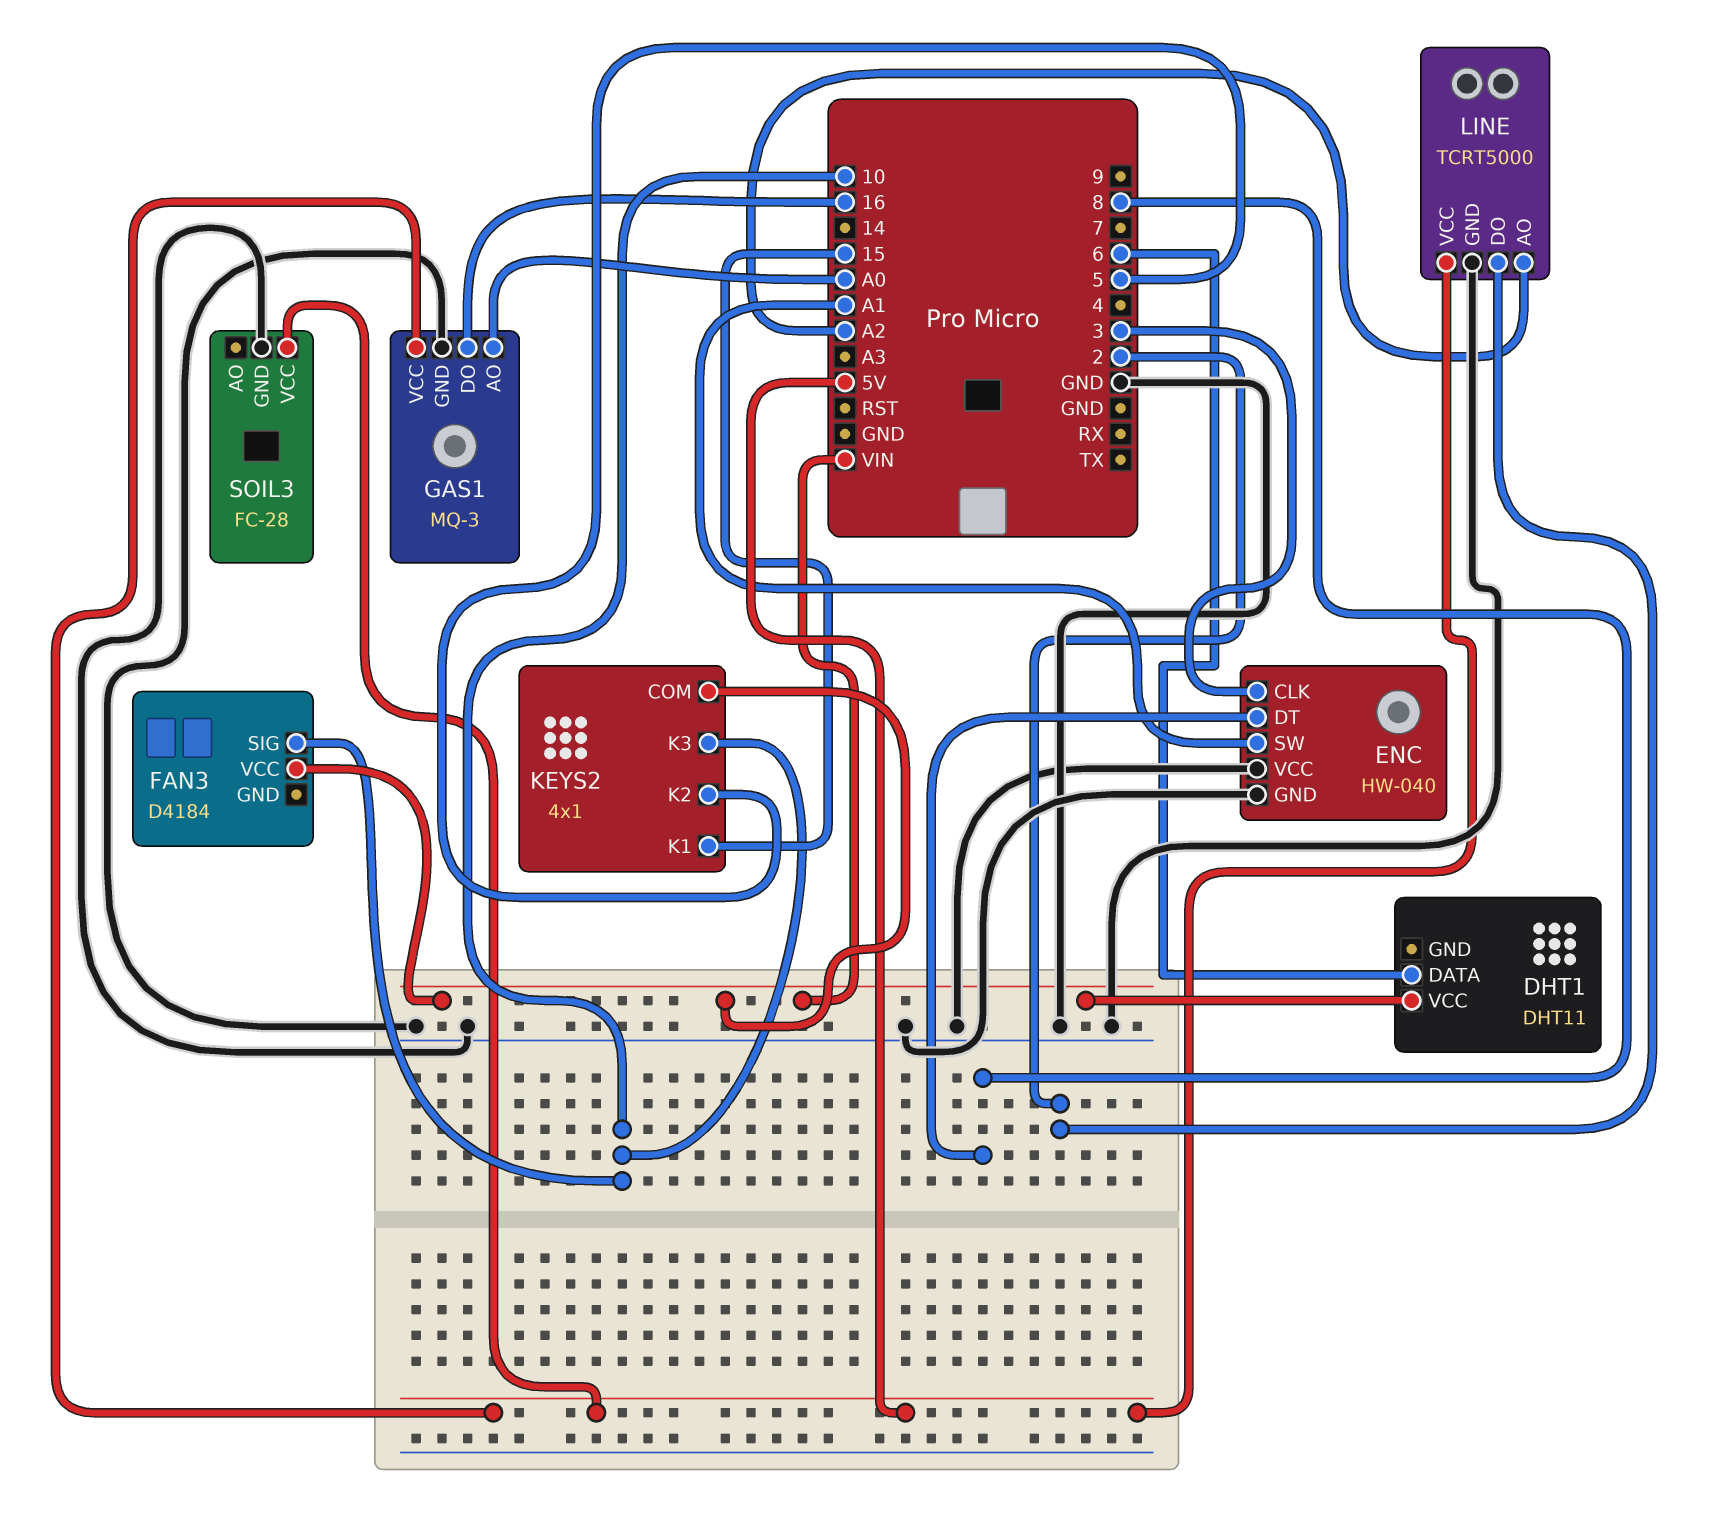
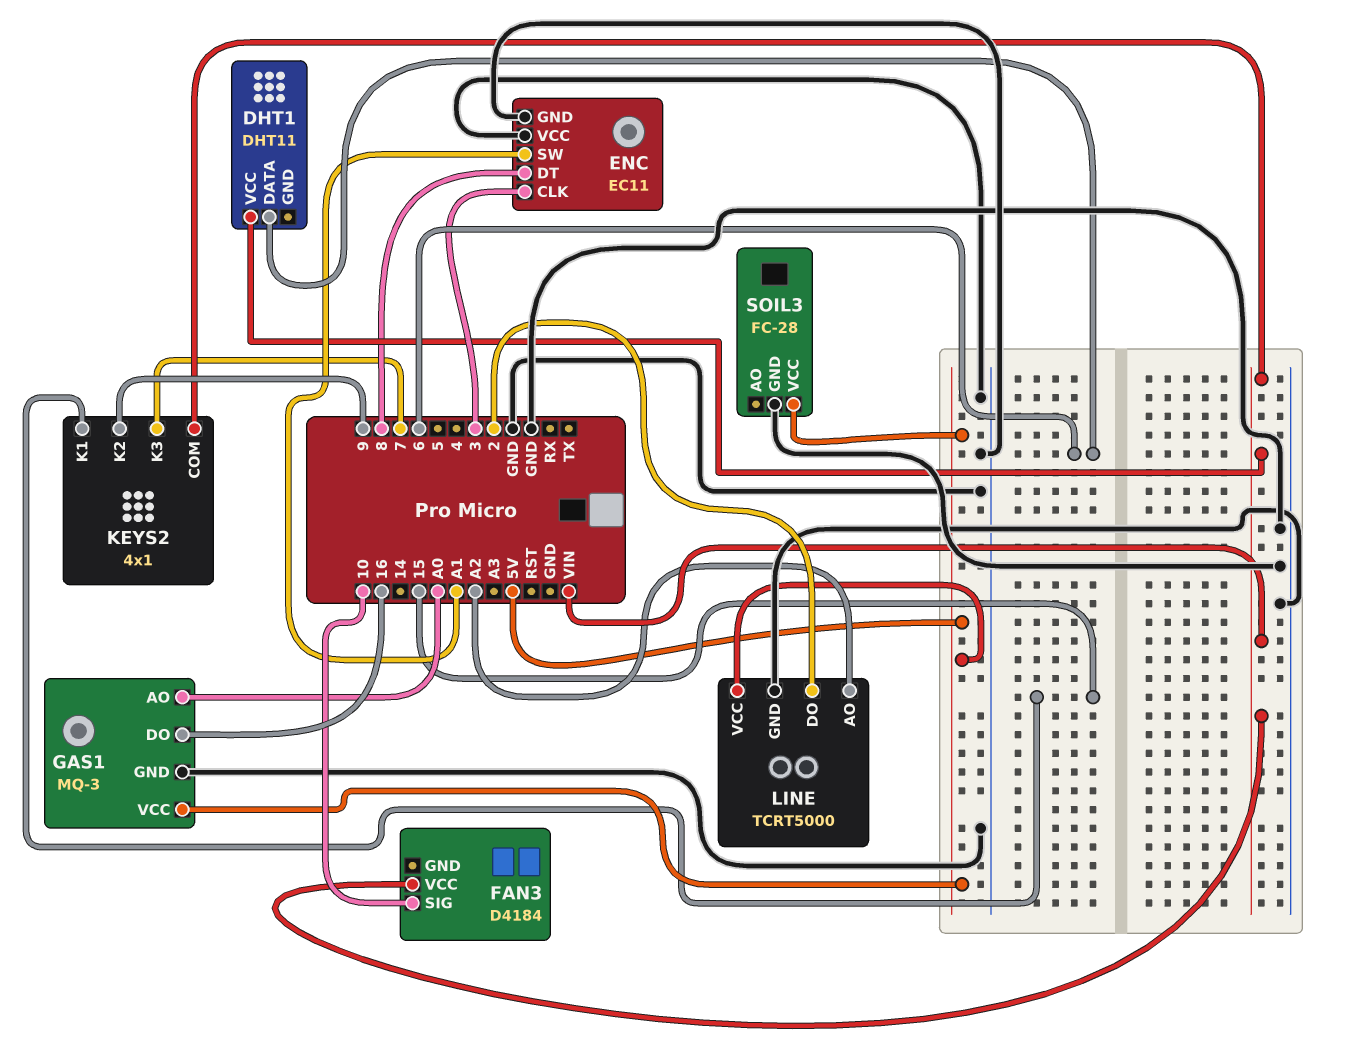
ENC: HW-040 -> EC11
KEYS2 pin K2: 5 -> 9
KEYS2 pin K3: 10 -> 7

